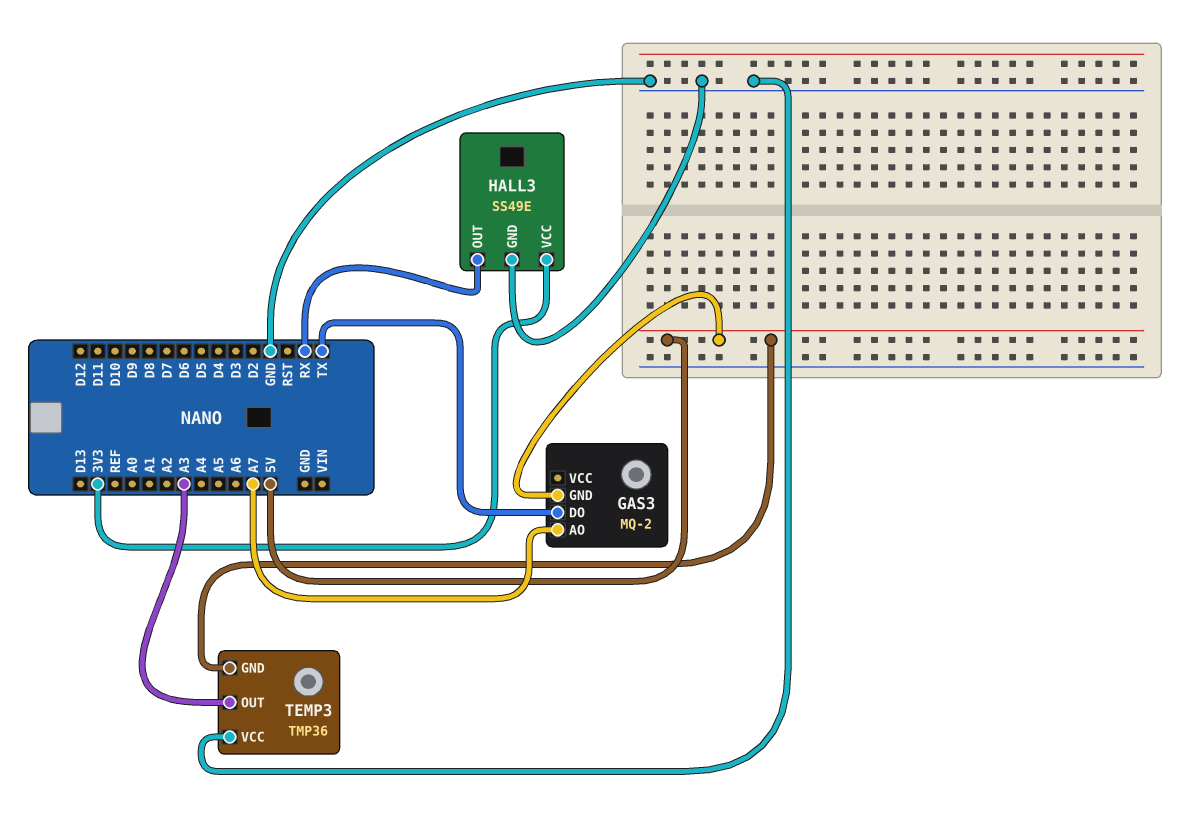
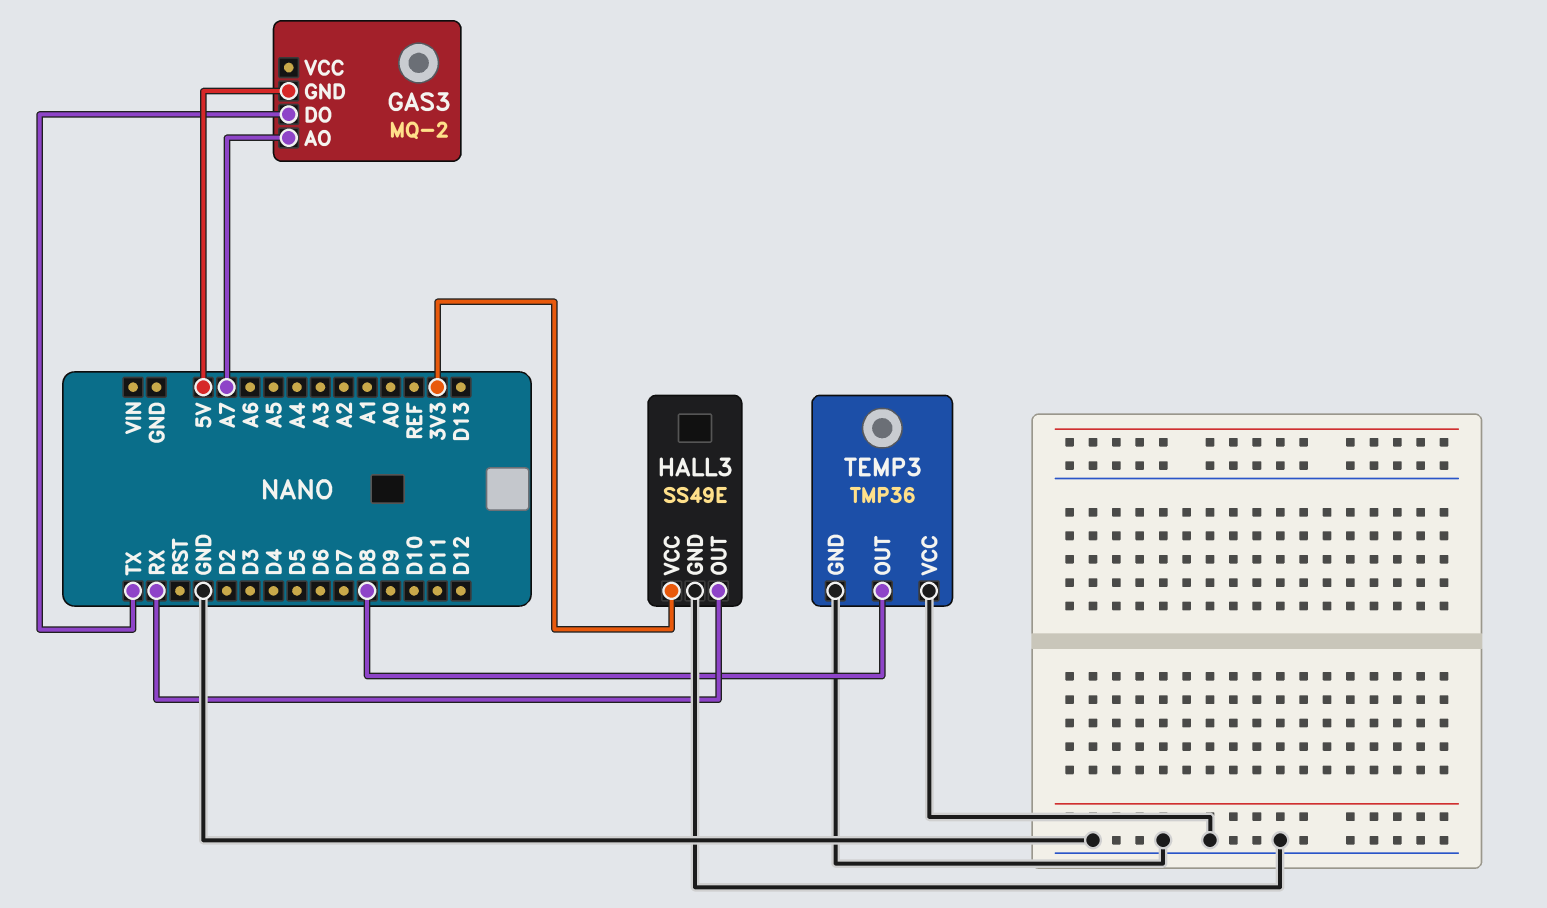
TEMP3 pin GND: 5V -> GND
TEMP3 pin OUT: A3 -> D8

